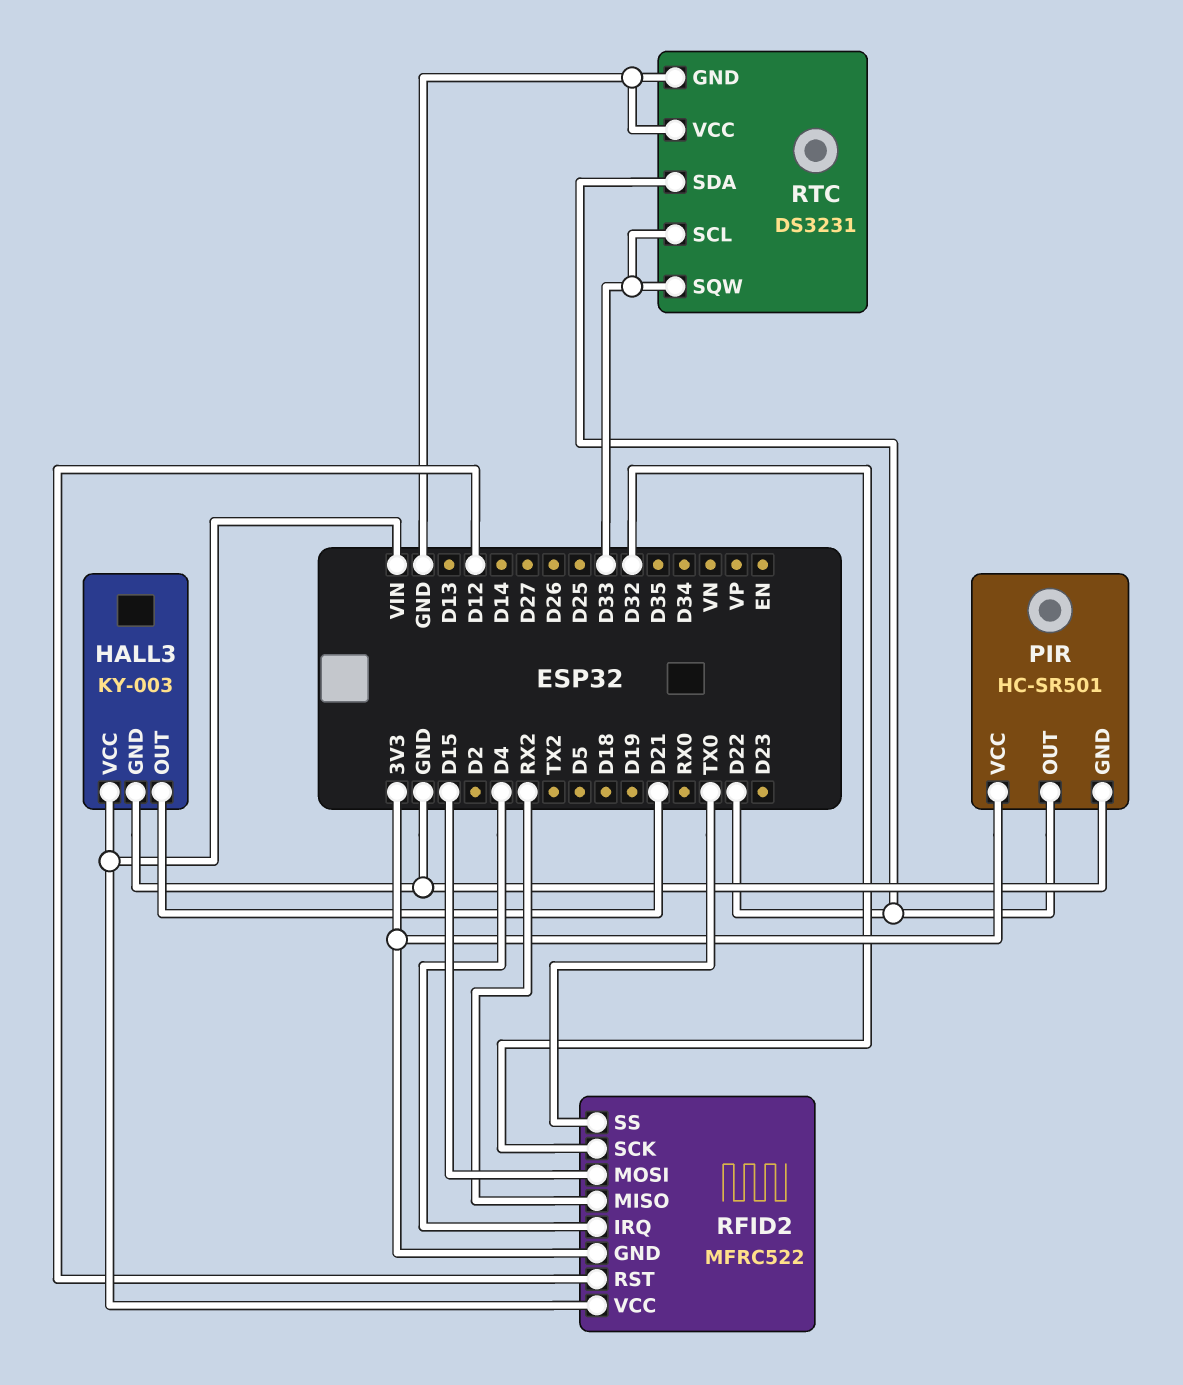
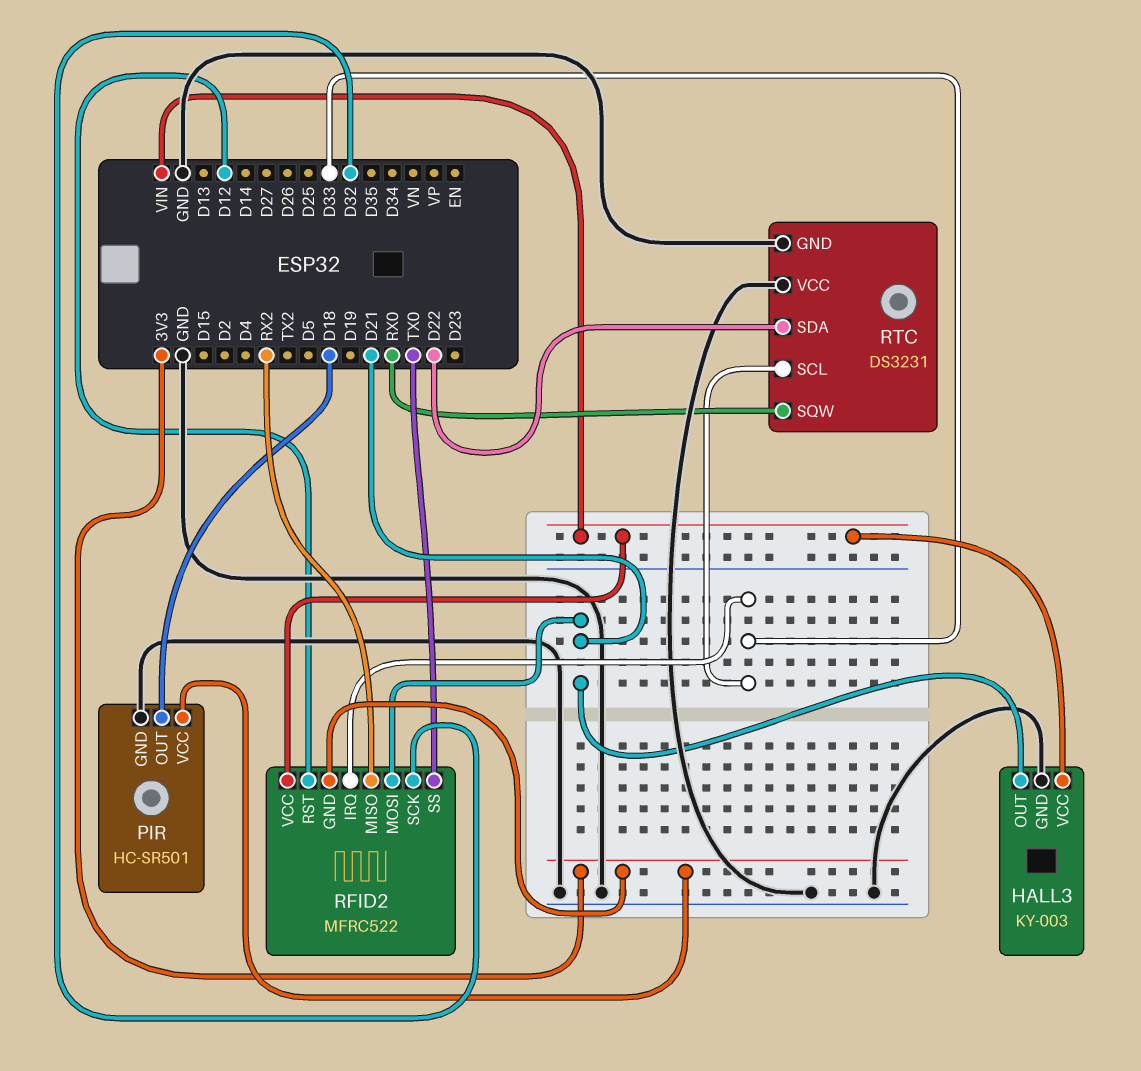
PIR pin OUT: D22 -> D18
RFID2 pin IRQ: D4 -> D33
RFID2 pin MOSI: D15 -> D21
RTC pin SQW: D33 -> RX0

